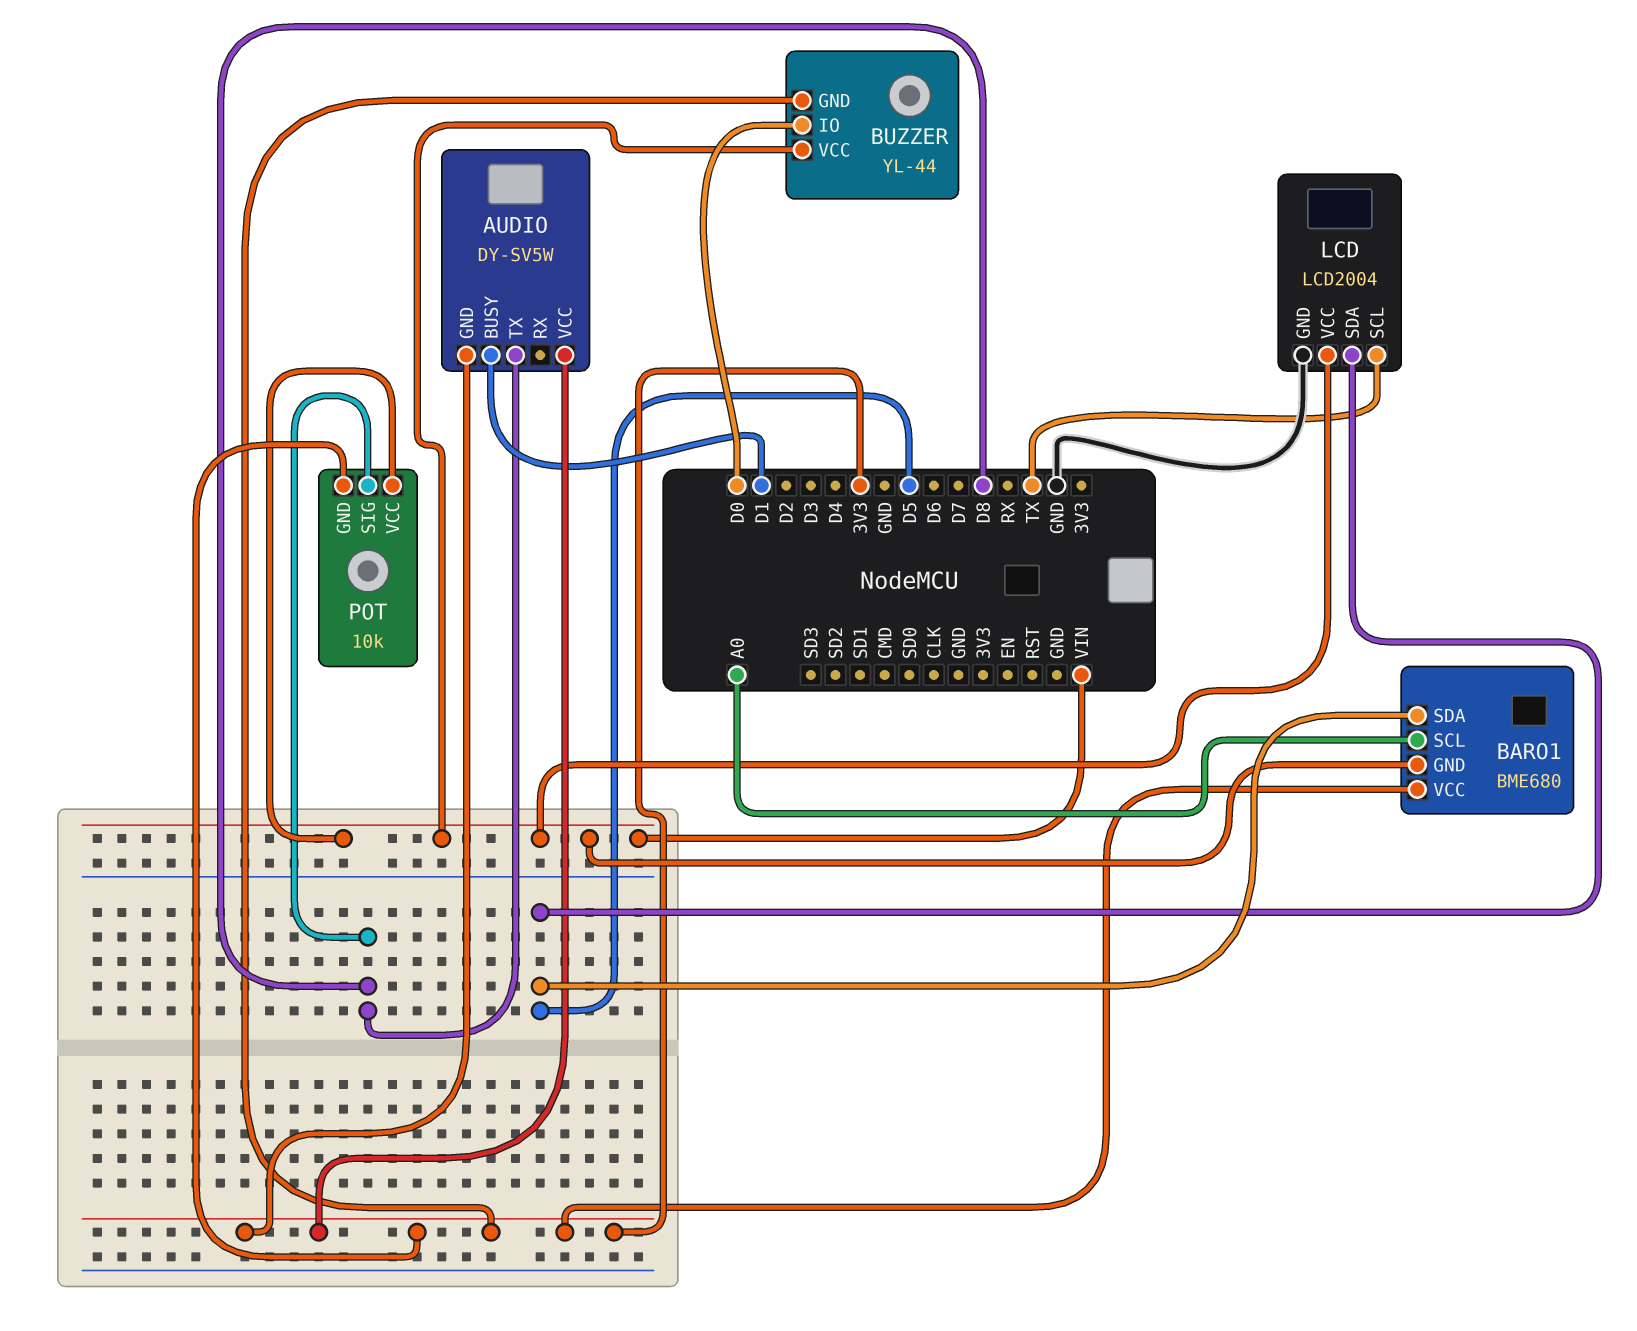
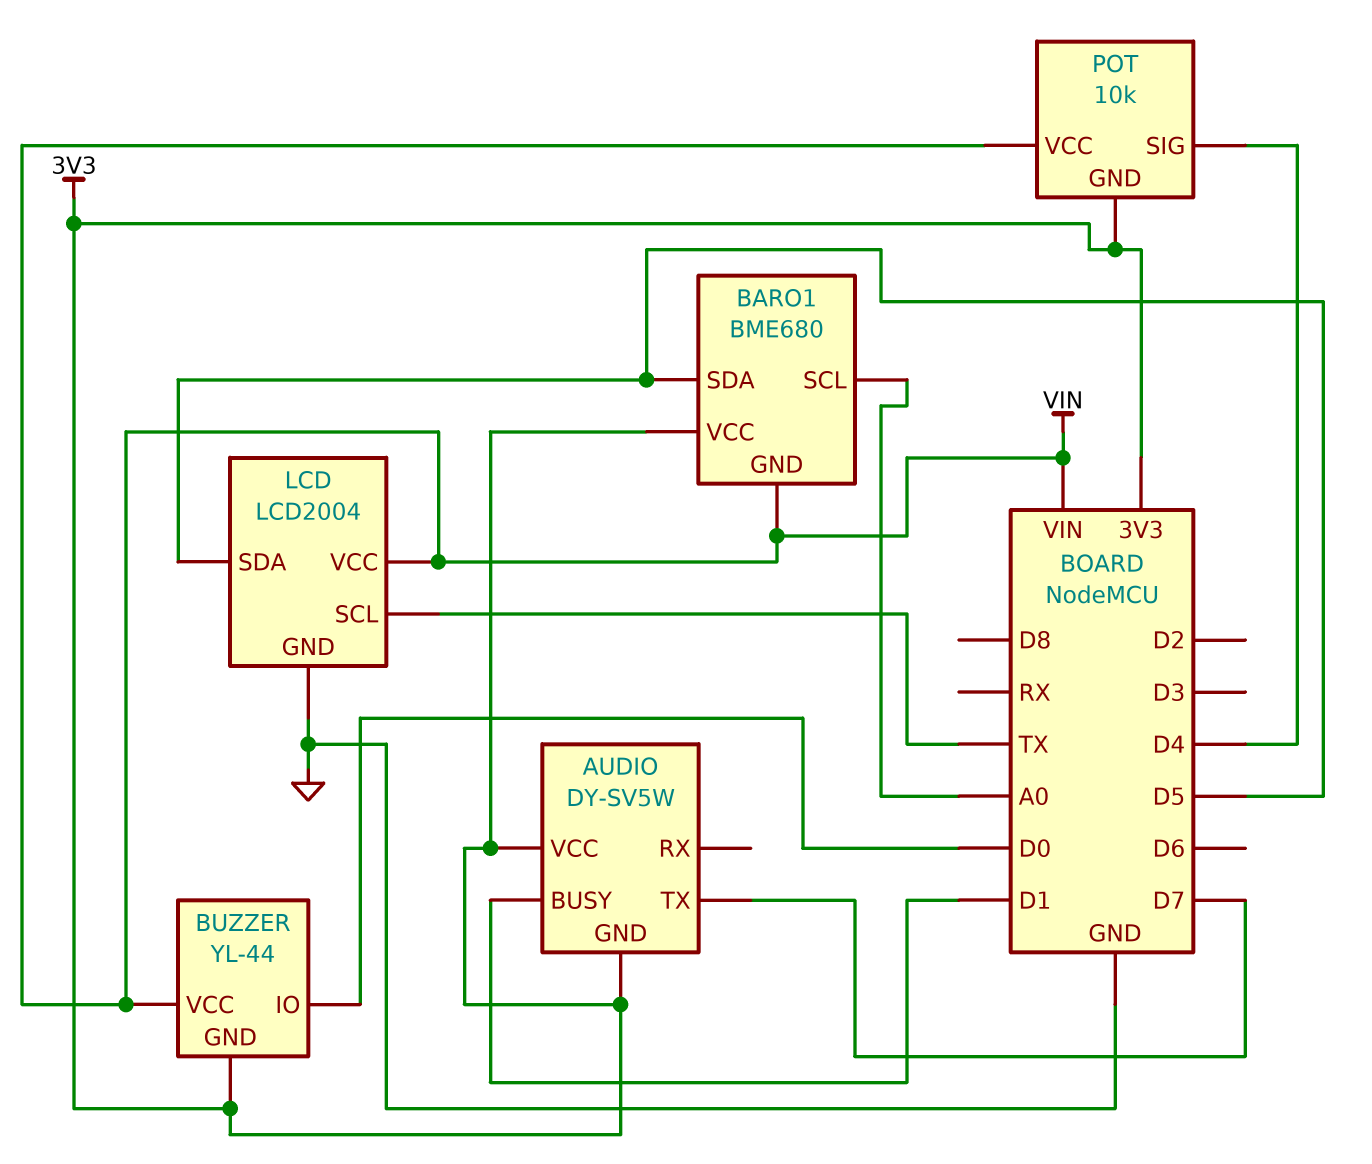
AUDIO pin TX: D8 -> D7
POT pin SIG: D8 -> D4

